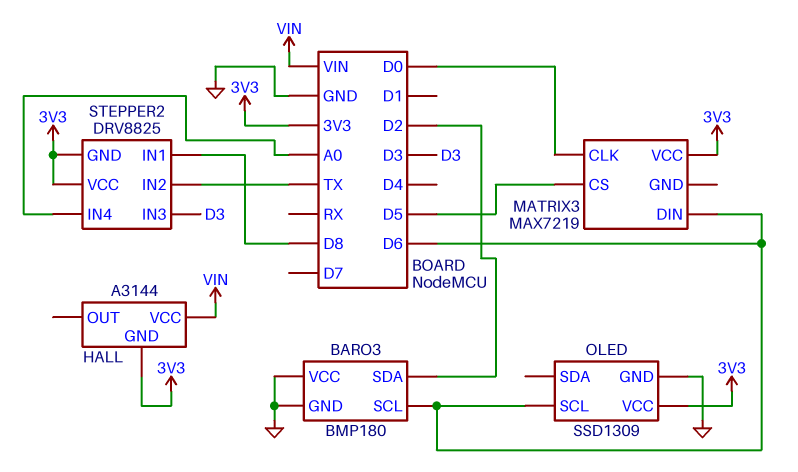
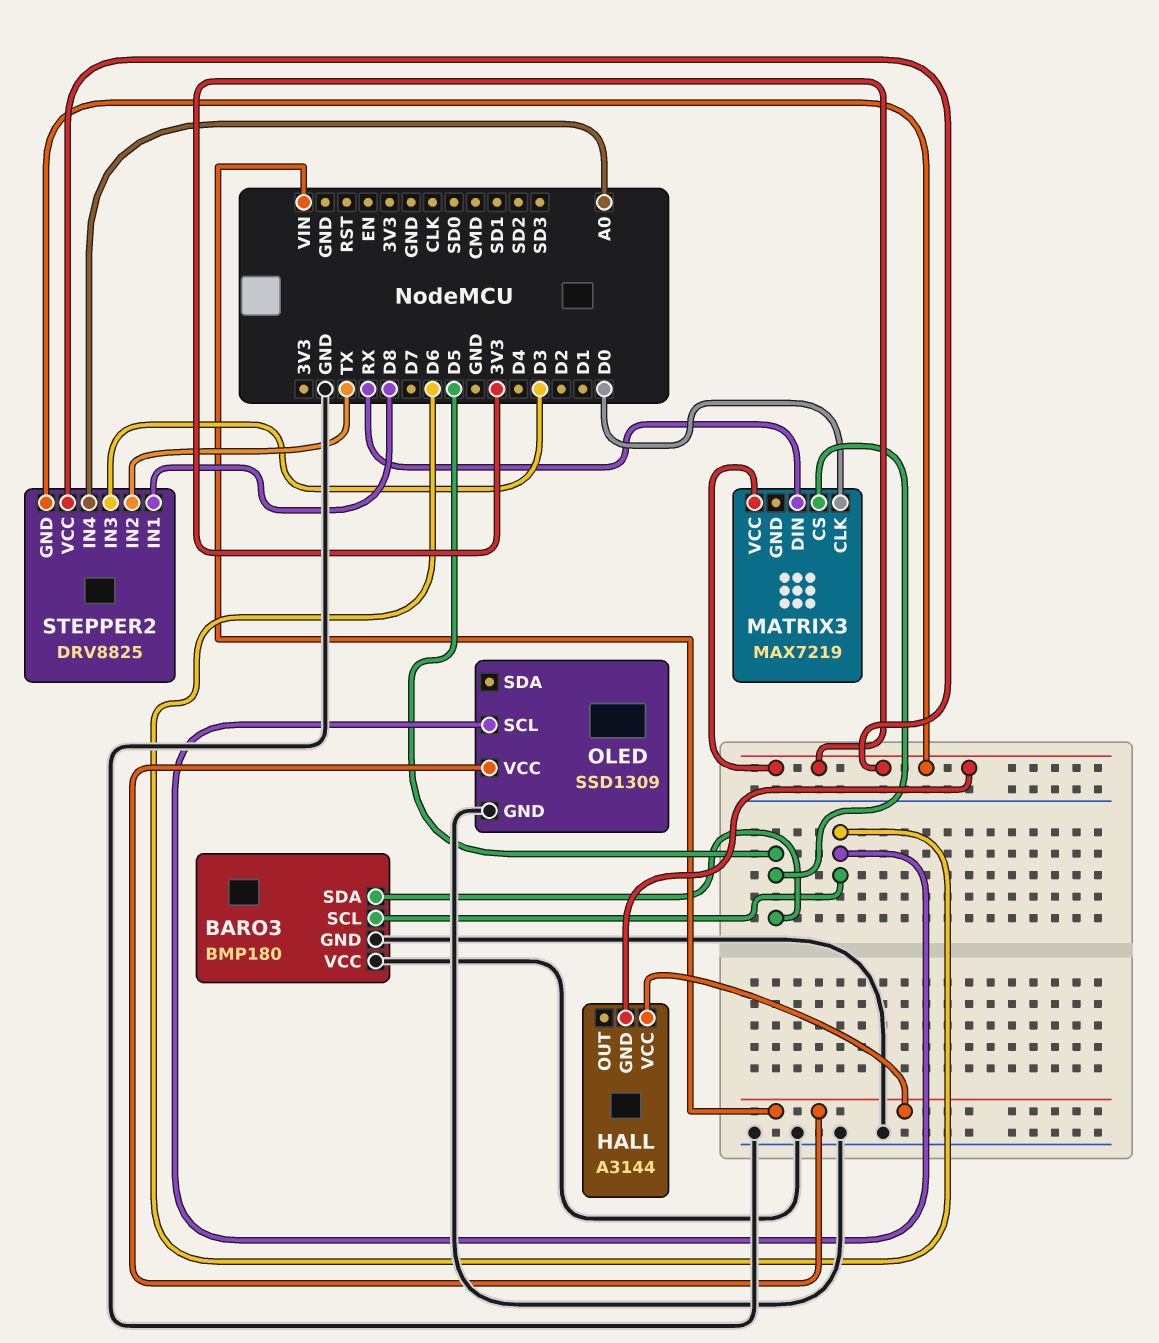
BARO3 pin SDA: D2 -> D5
MATRIX3 pin DIN: D6 -> RX
OLED pin VCC: 3V3 -> VIN

